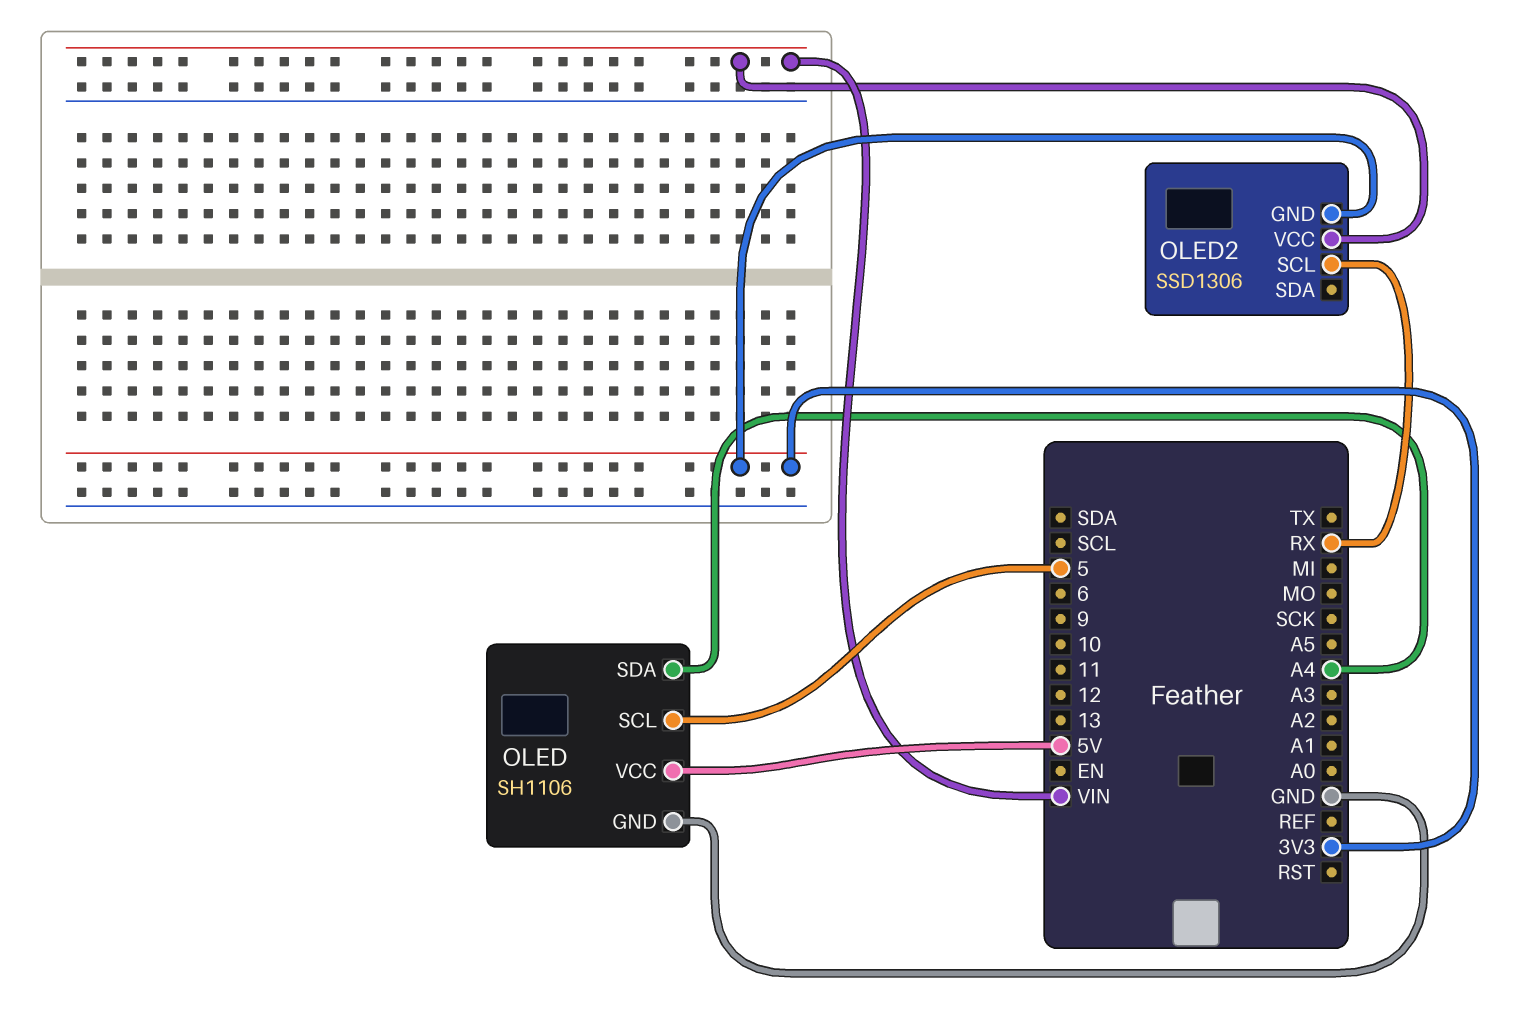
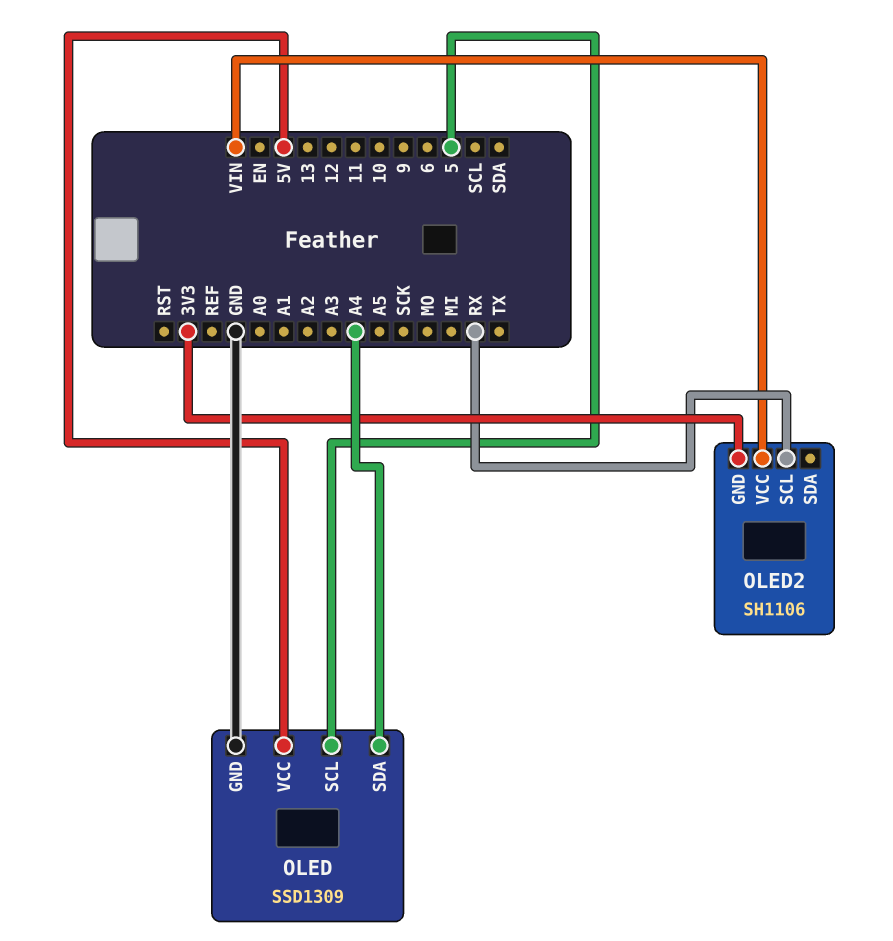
OLED: SH1106 -> SSD1309
OLED2: SSD1306 -> SH1106

